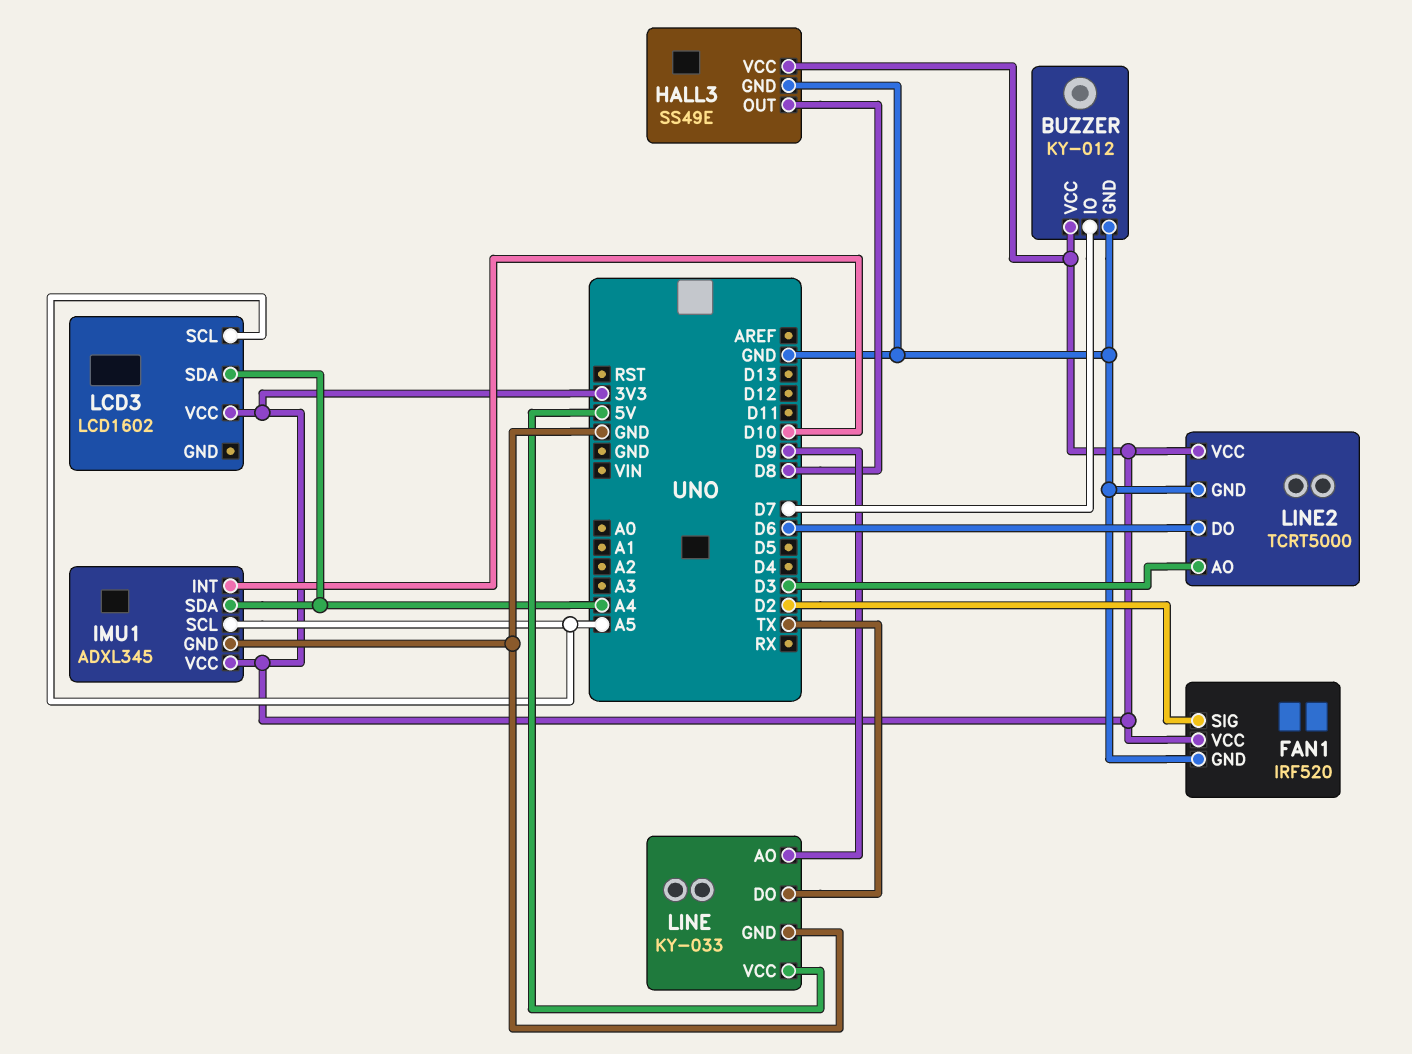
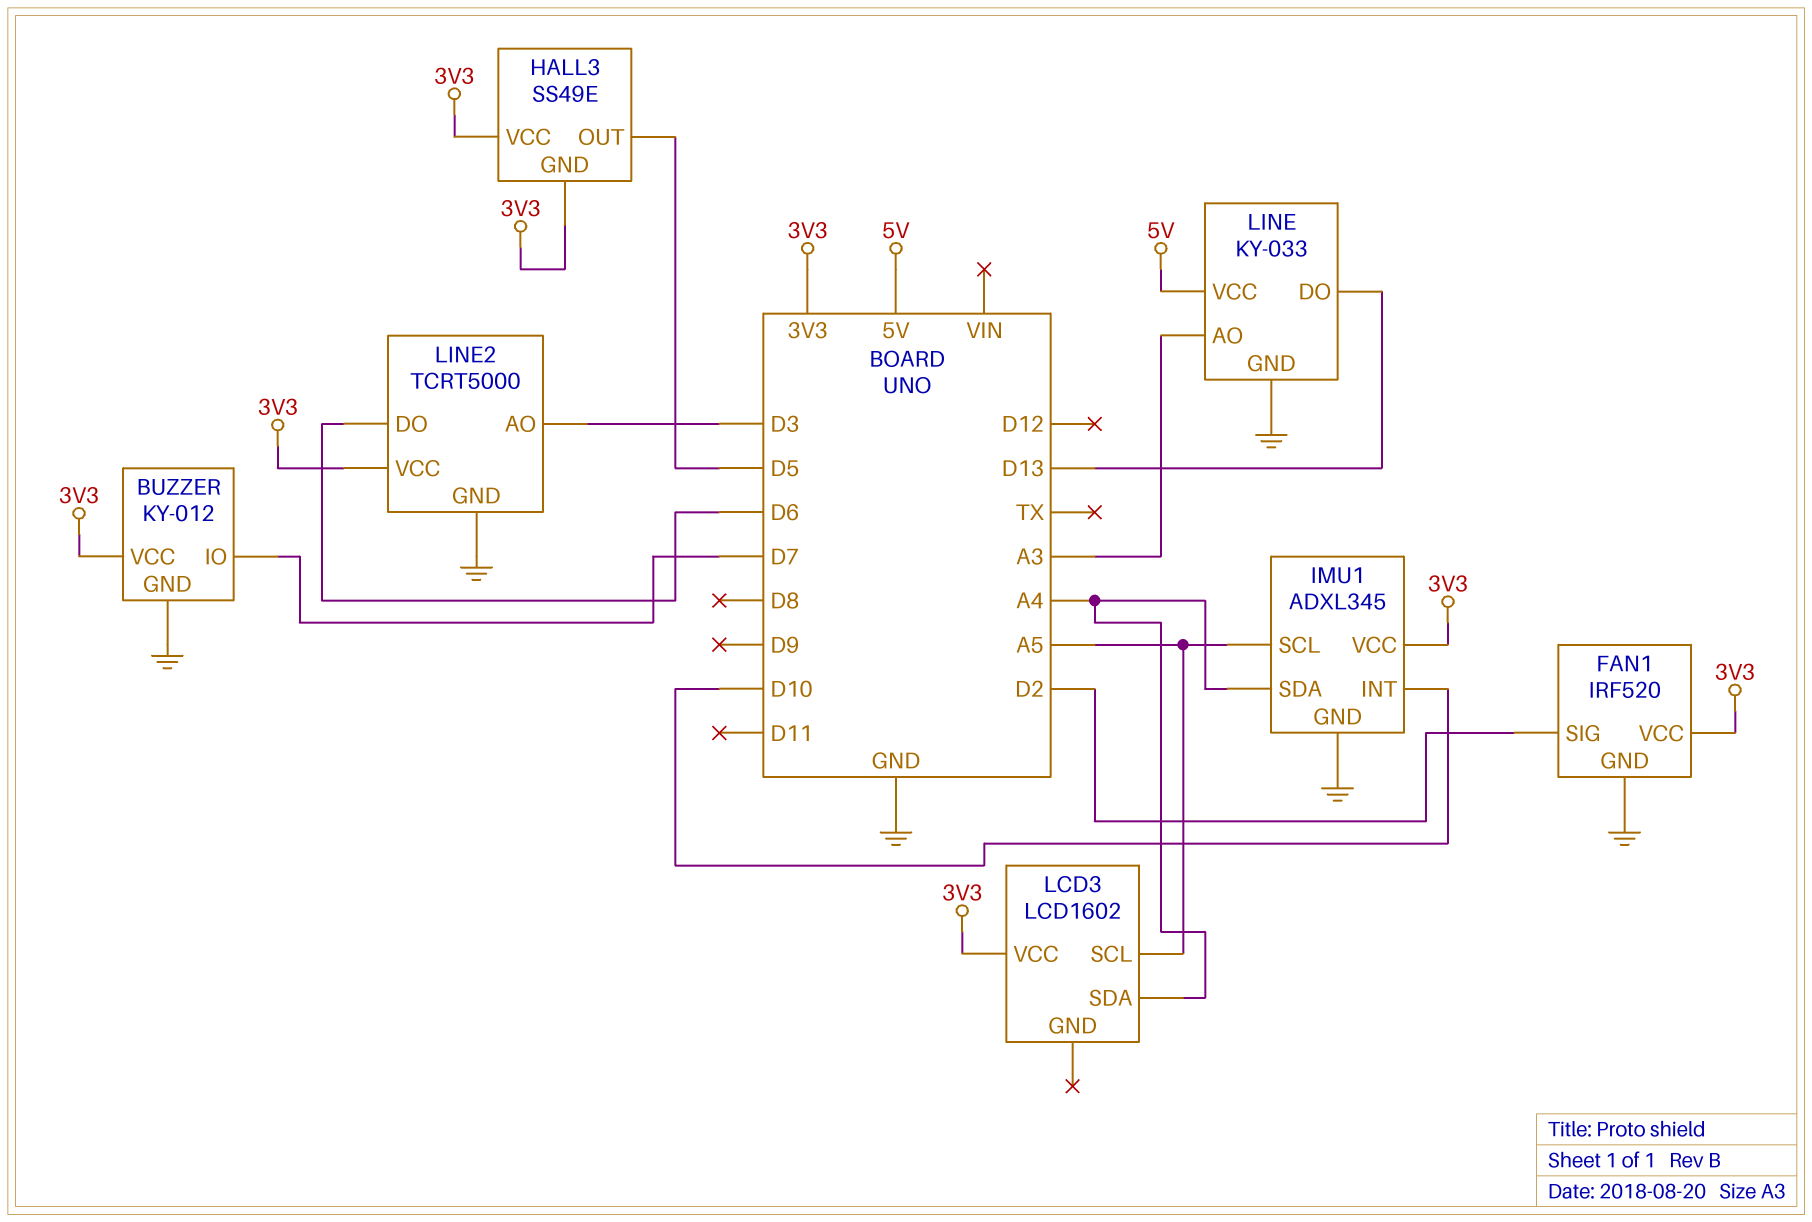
HALL3 pin GND: GND -> 3V3
HALL3 pin OUT: D8 -> D5
LINE pin AO: D9 -> A3
LINE pin DO: TX -> D13

